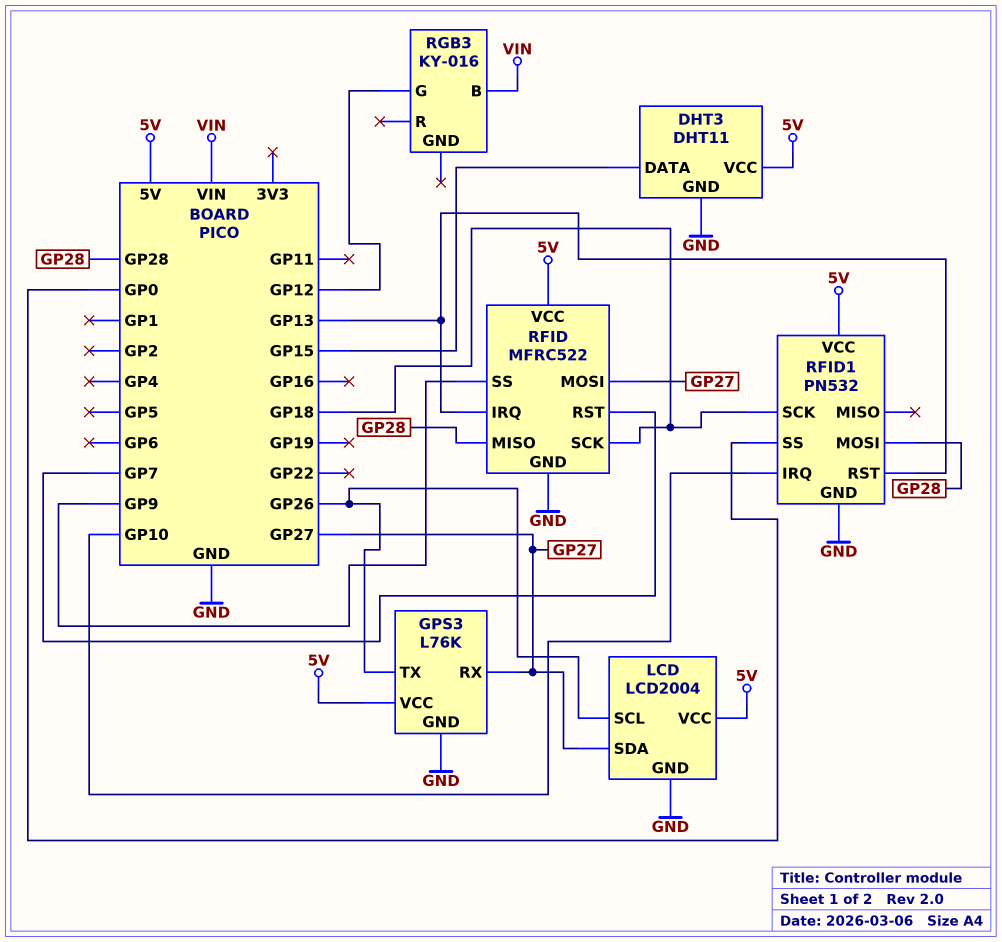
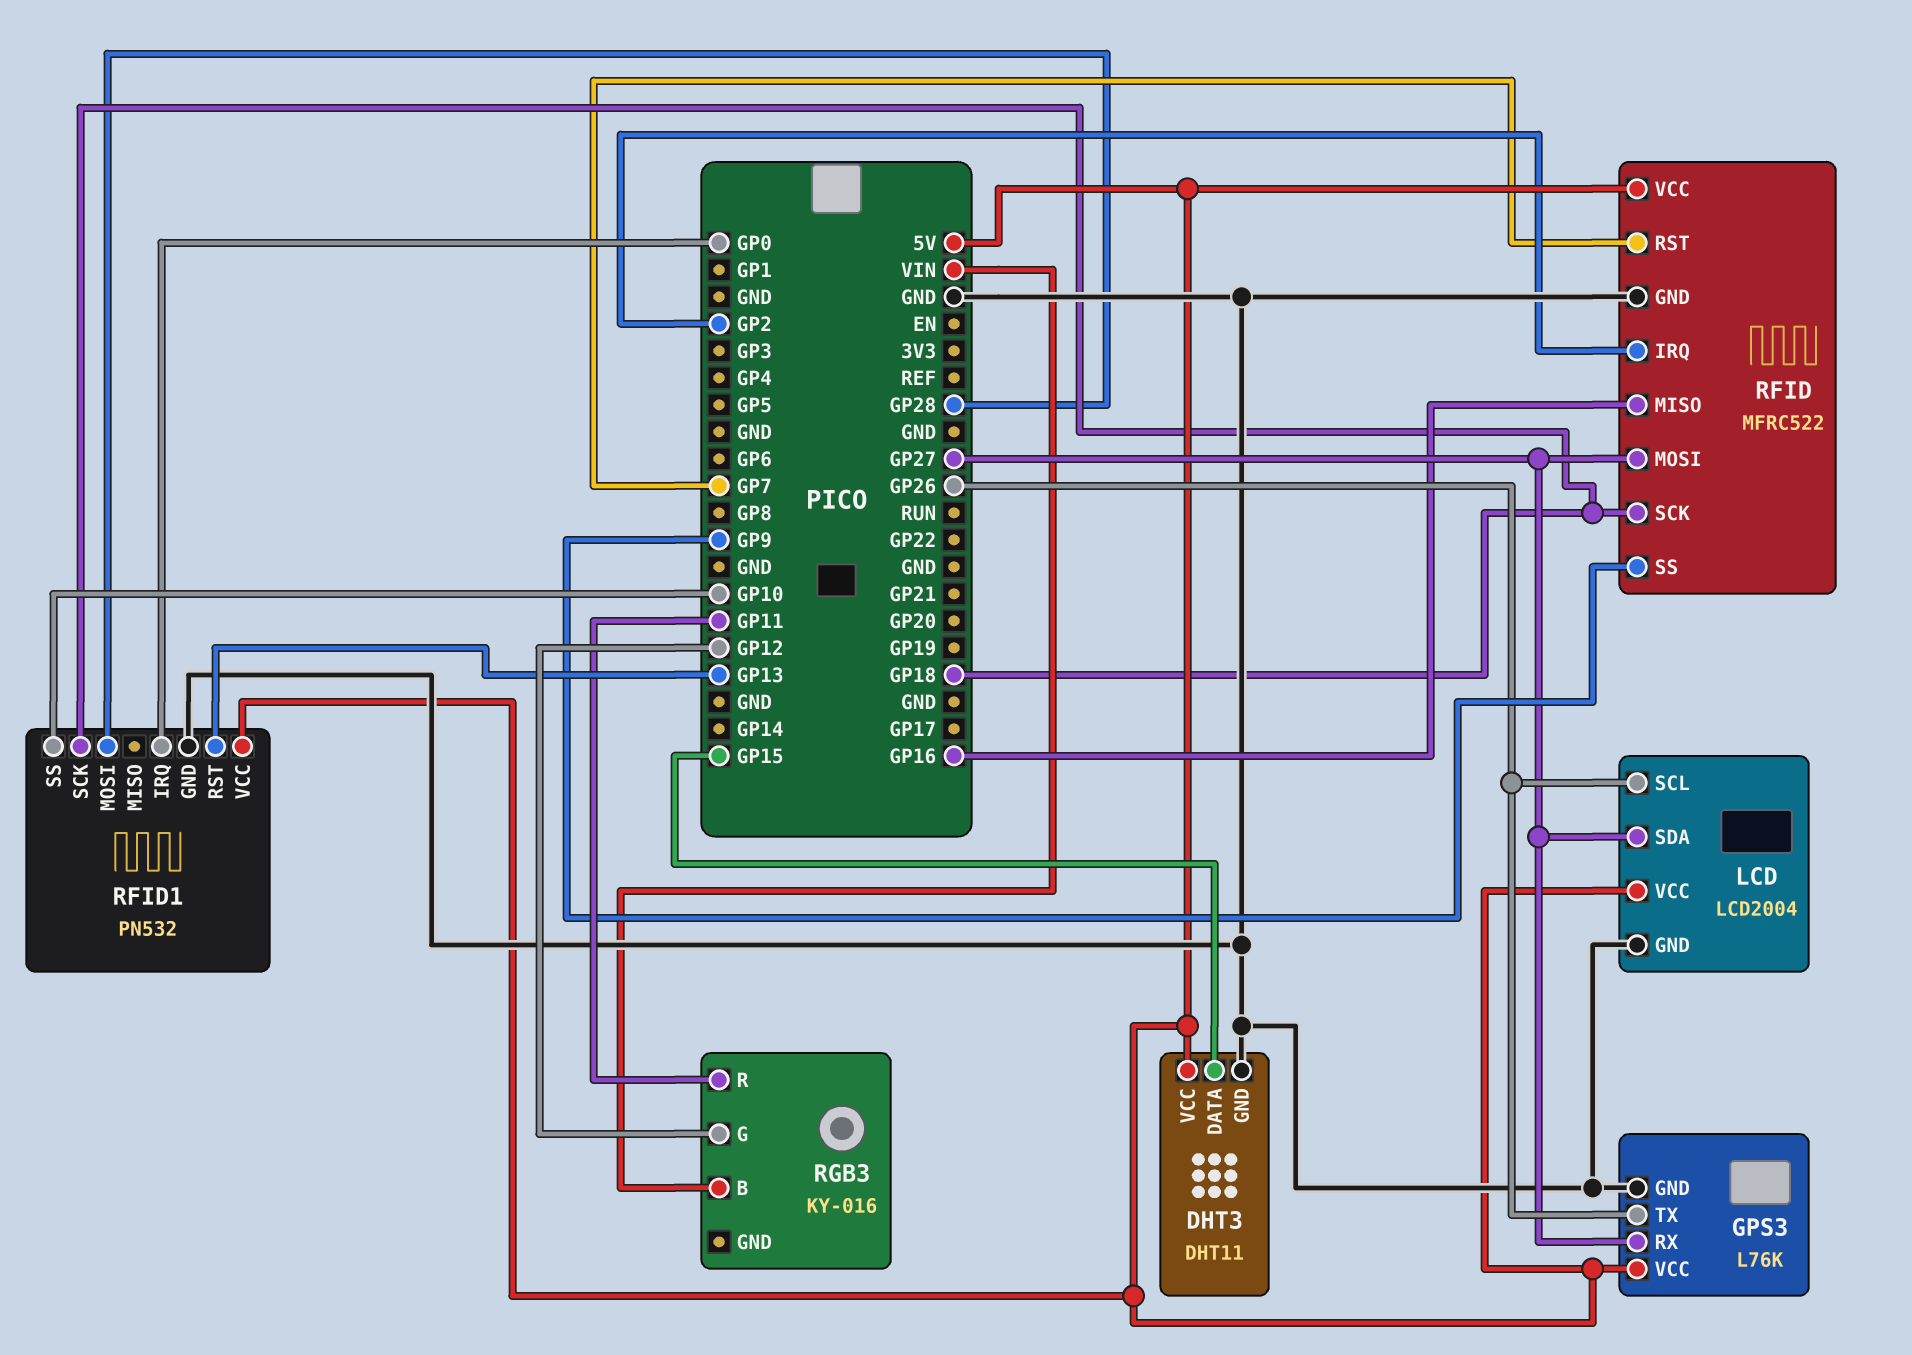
RFID pin IRQ: GP13 -> GP2
RFID pin MISO: GP28 -> GP16
RFID1 pin IRQ: GP10 -> GP0
RFID1 pin SS: GP0 -> GP10
RGB3 pin R: none -> GP11

